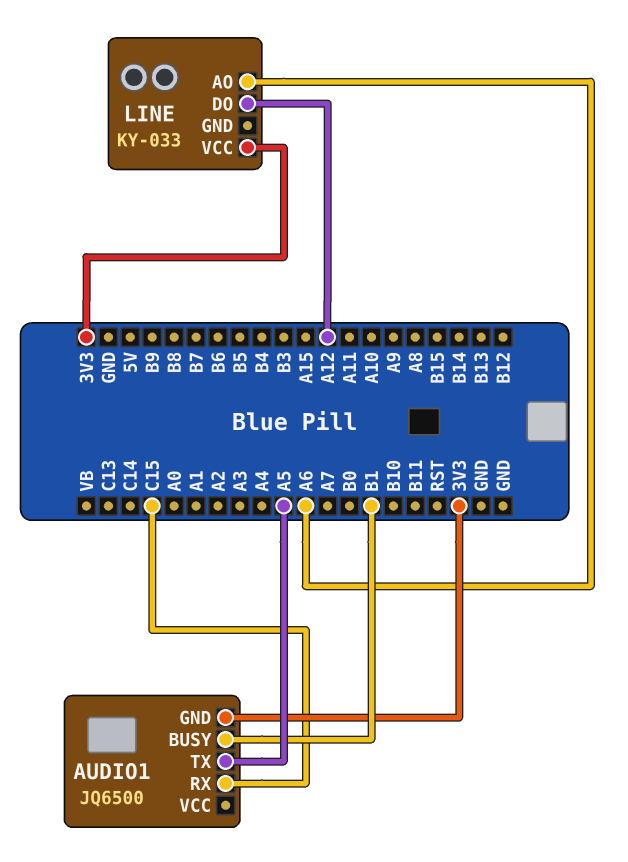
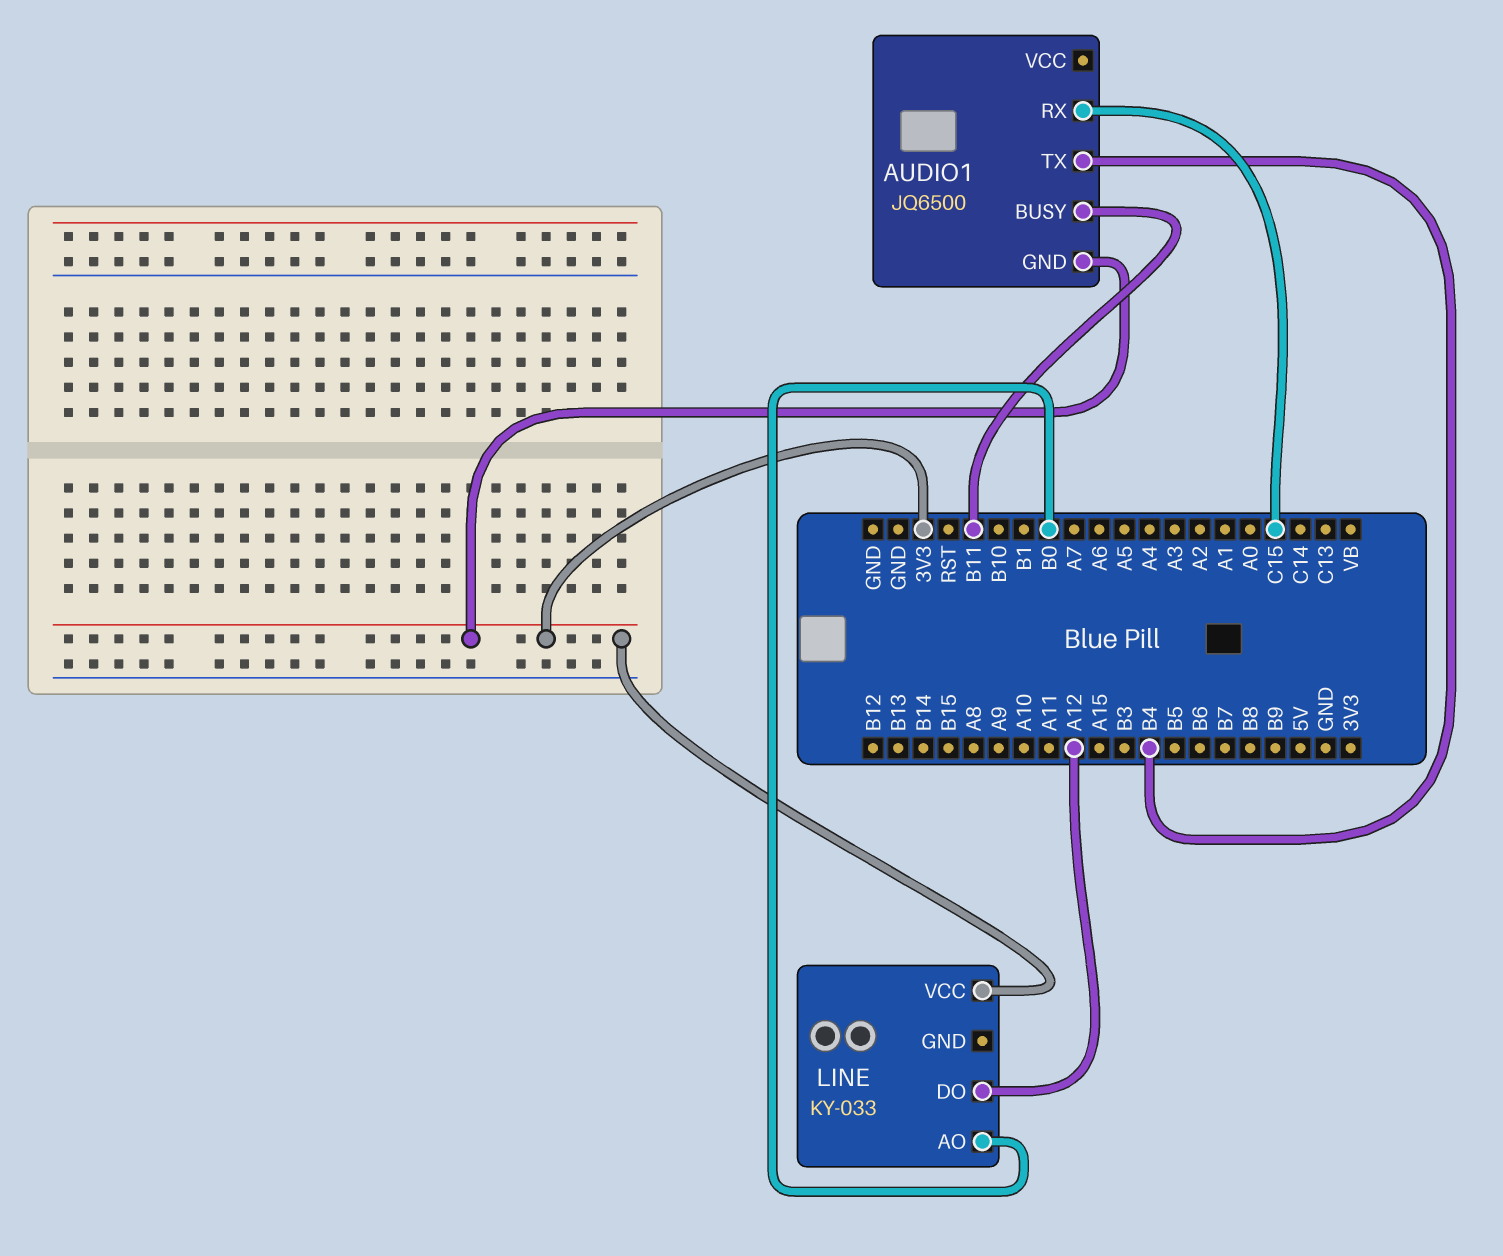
AUDIO1 pin BUSY: B1 -> B11
AUDIO1 pin TX: A5 -> B4
LINE pin AO: A6 -> B0

